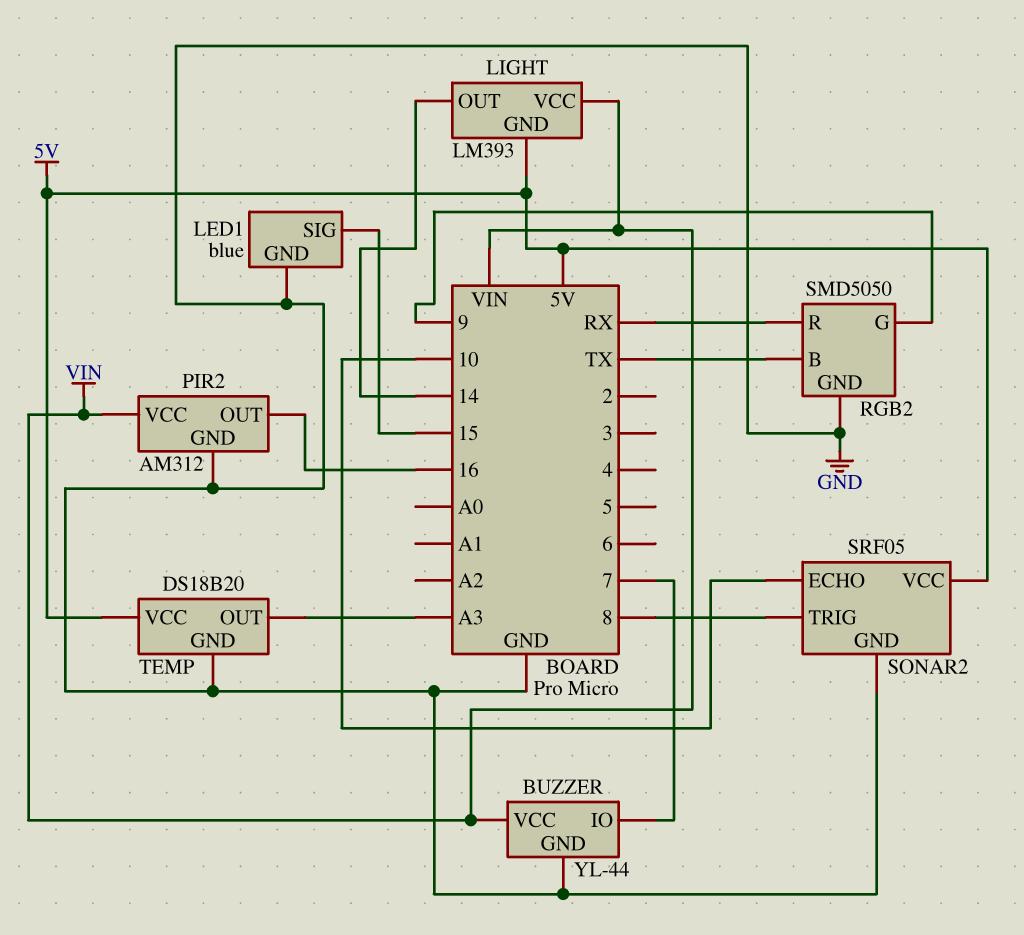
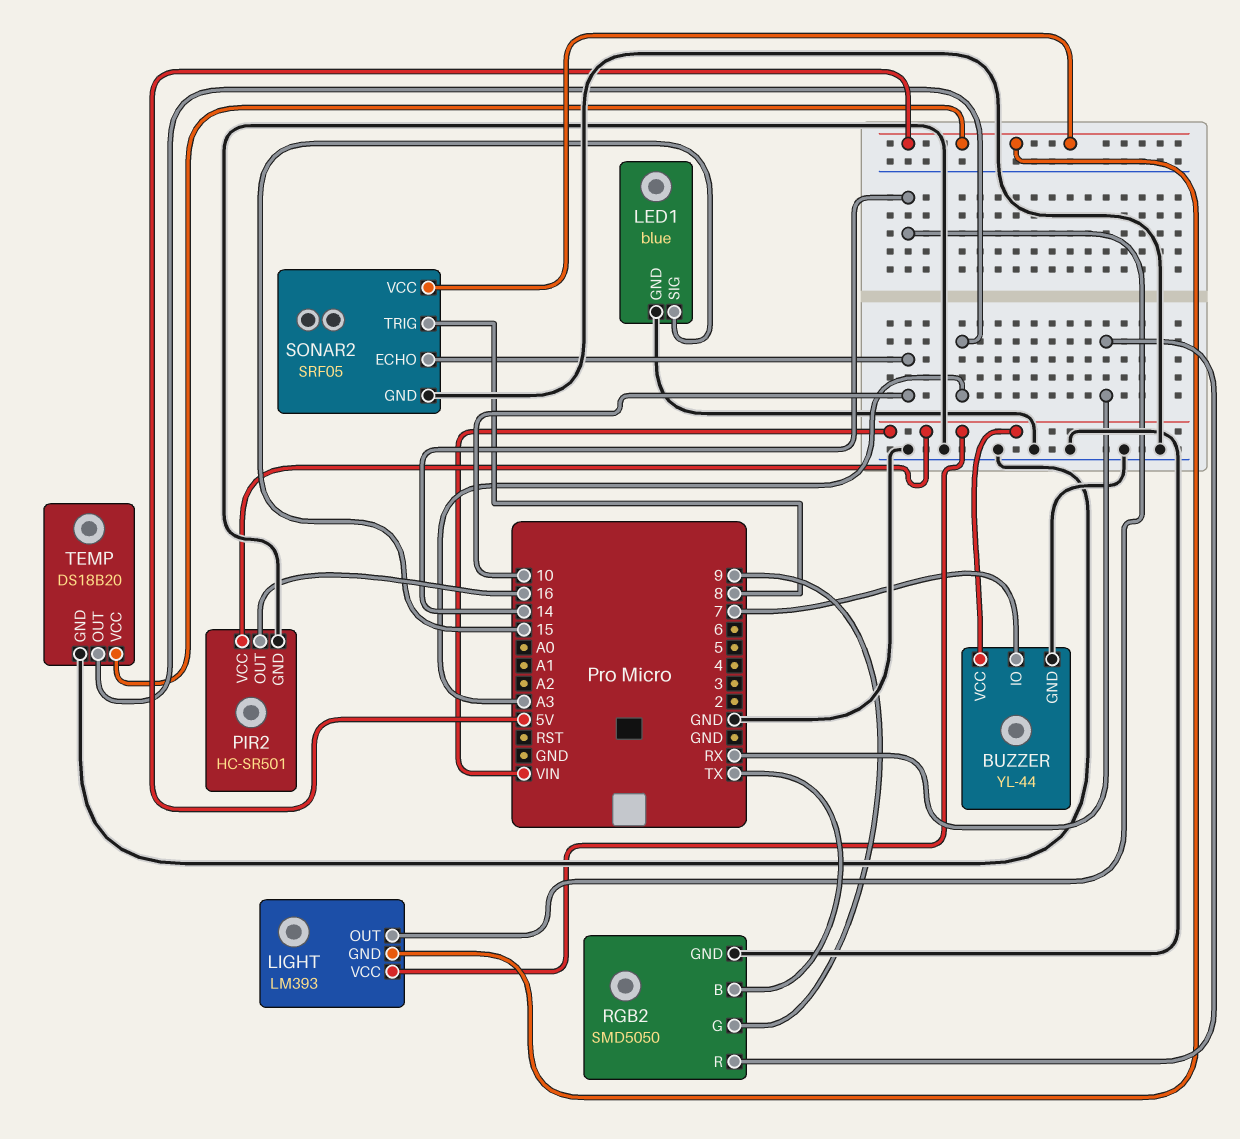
PIR2: AM312 -> HC-SR501

